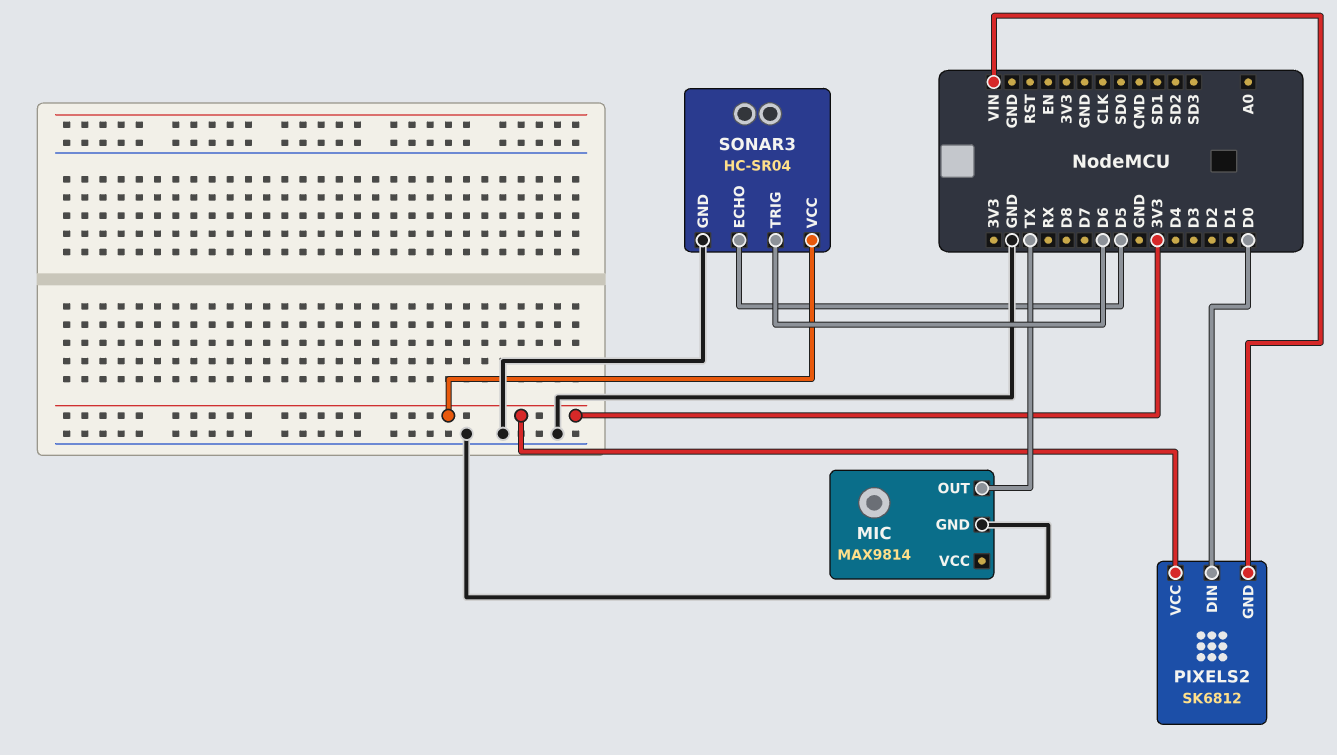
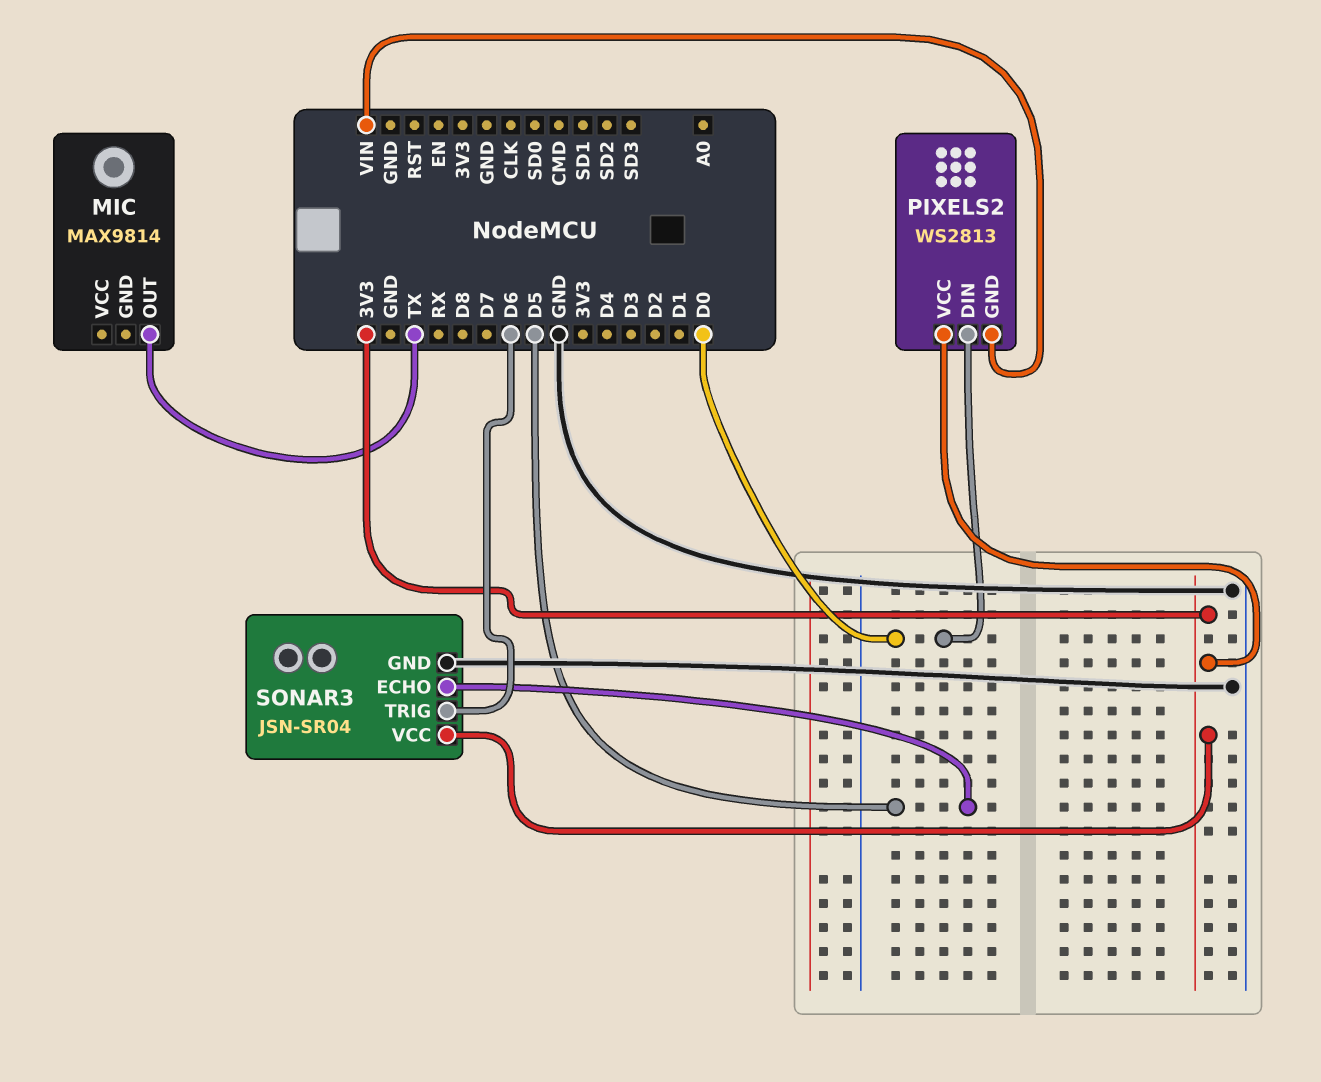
MIC pin GND: GND -> none
PIXELS2: SK6812 -> WS2813
SONAR3: HC-SR04 -> JSN-SR04

